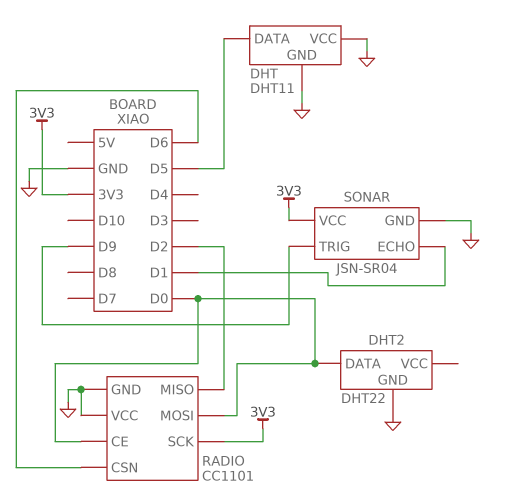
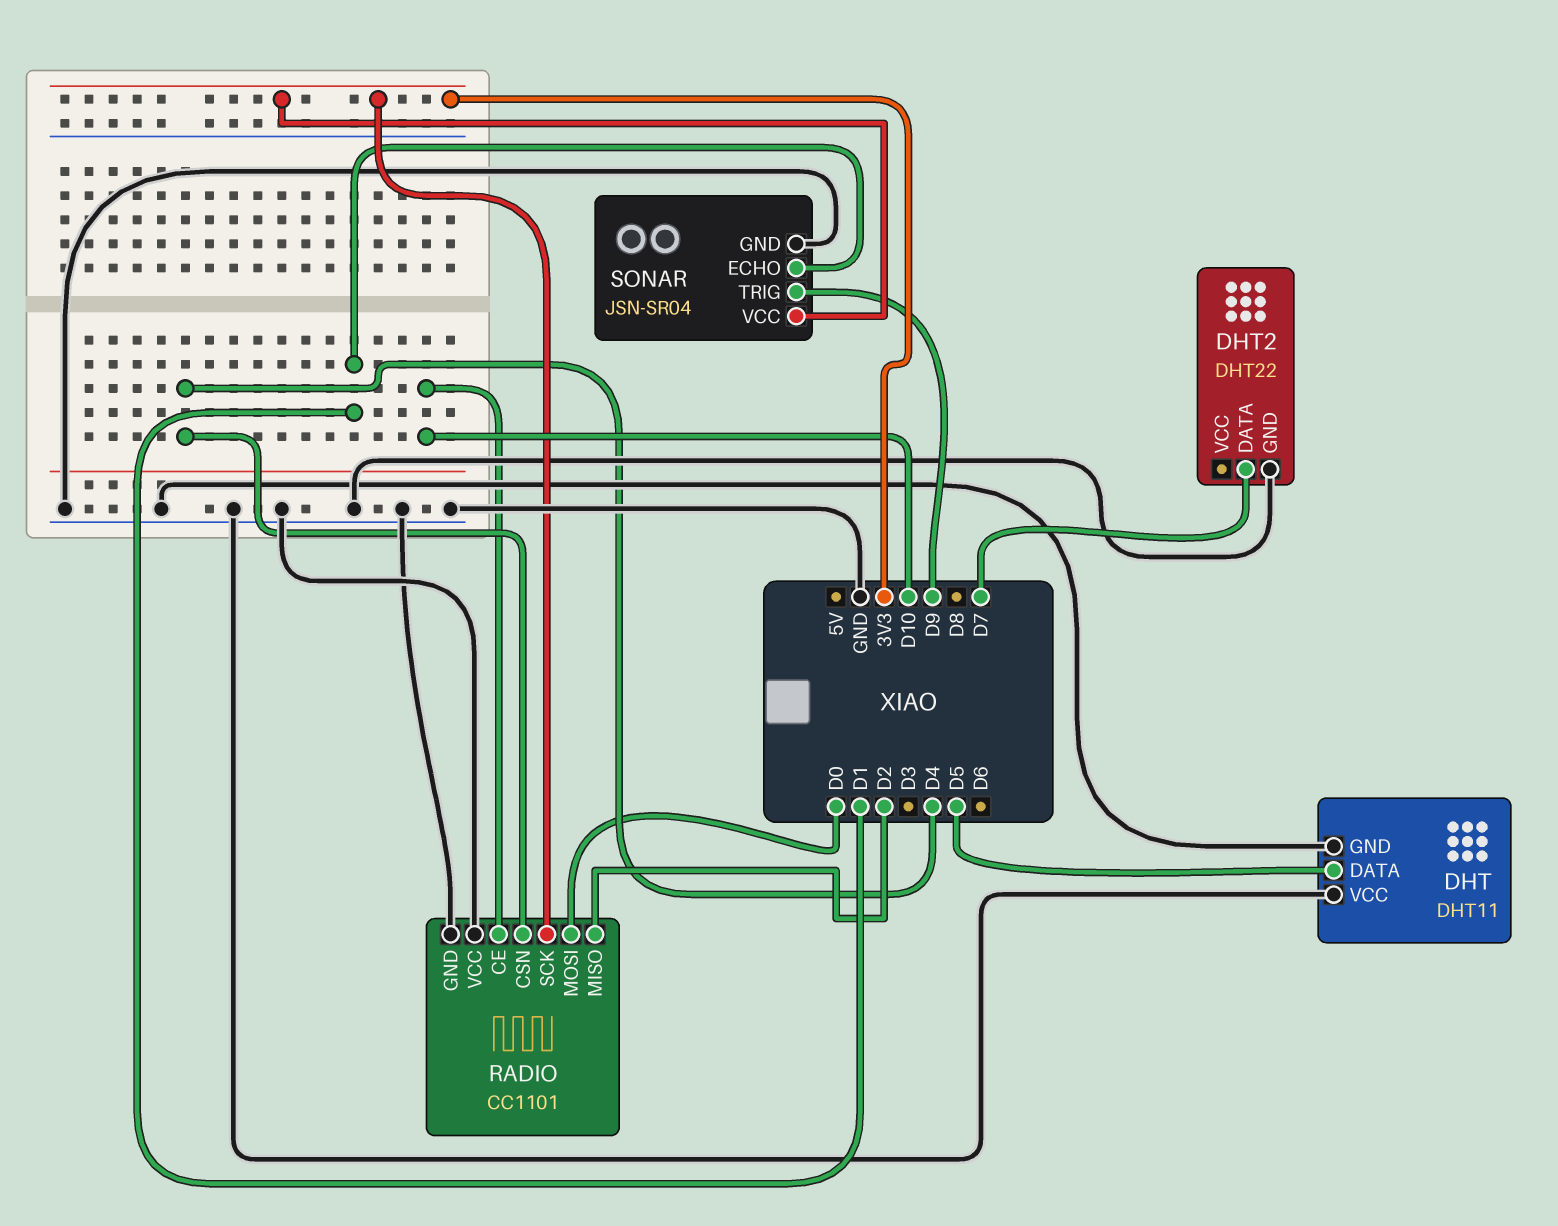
DHT2 pin DATA: D0 -> D7
RADIO pin CE: D0 -> D10
RADIO pin CSN: D6 -> D4

